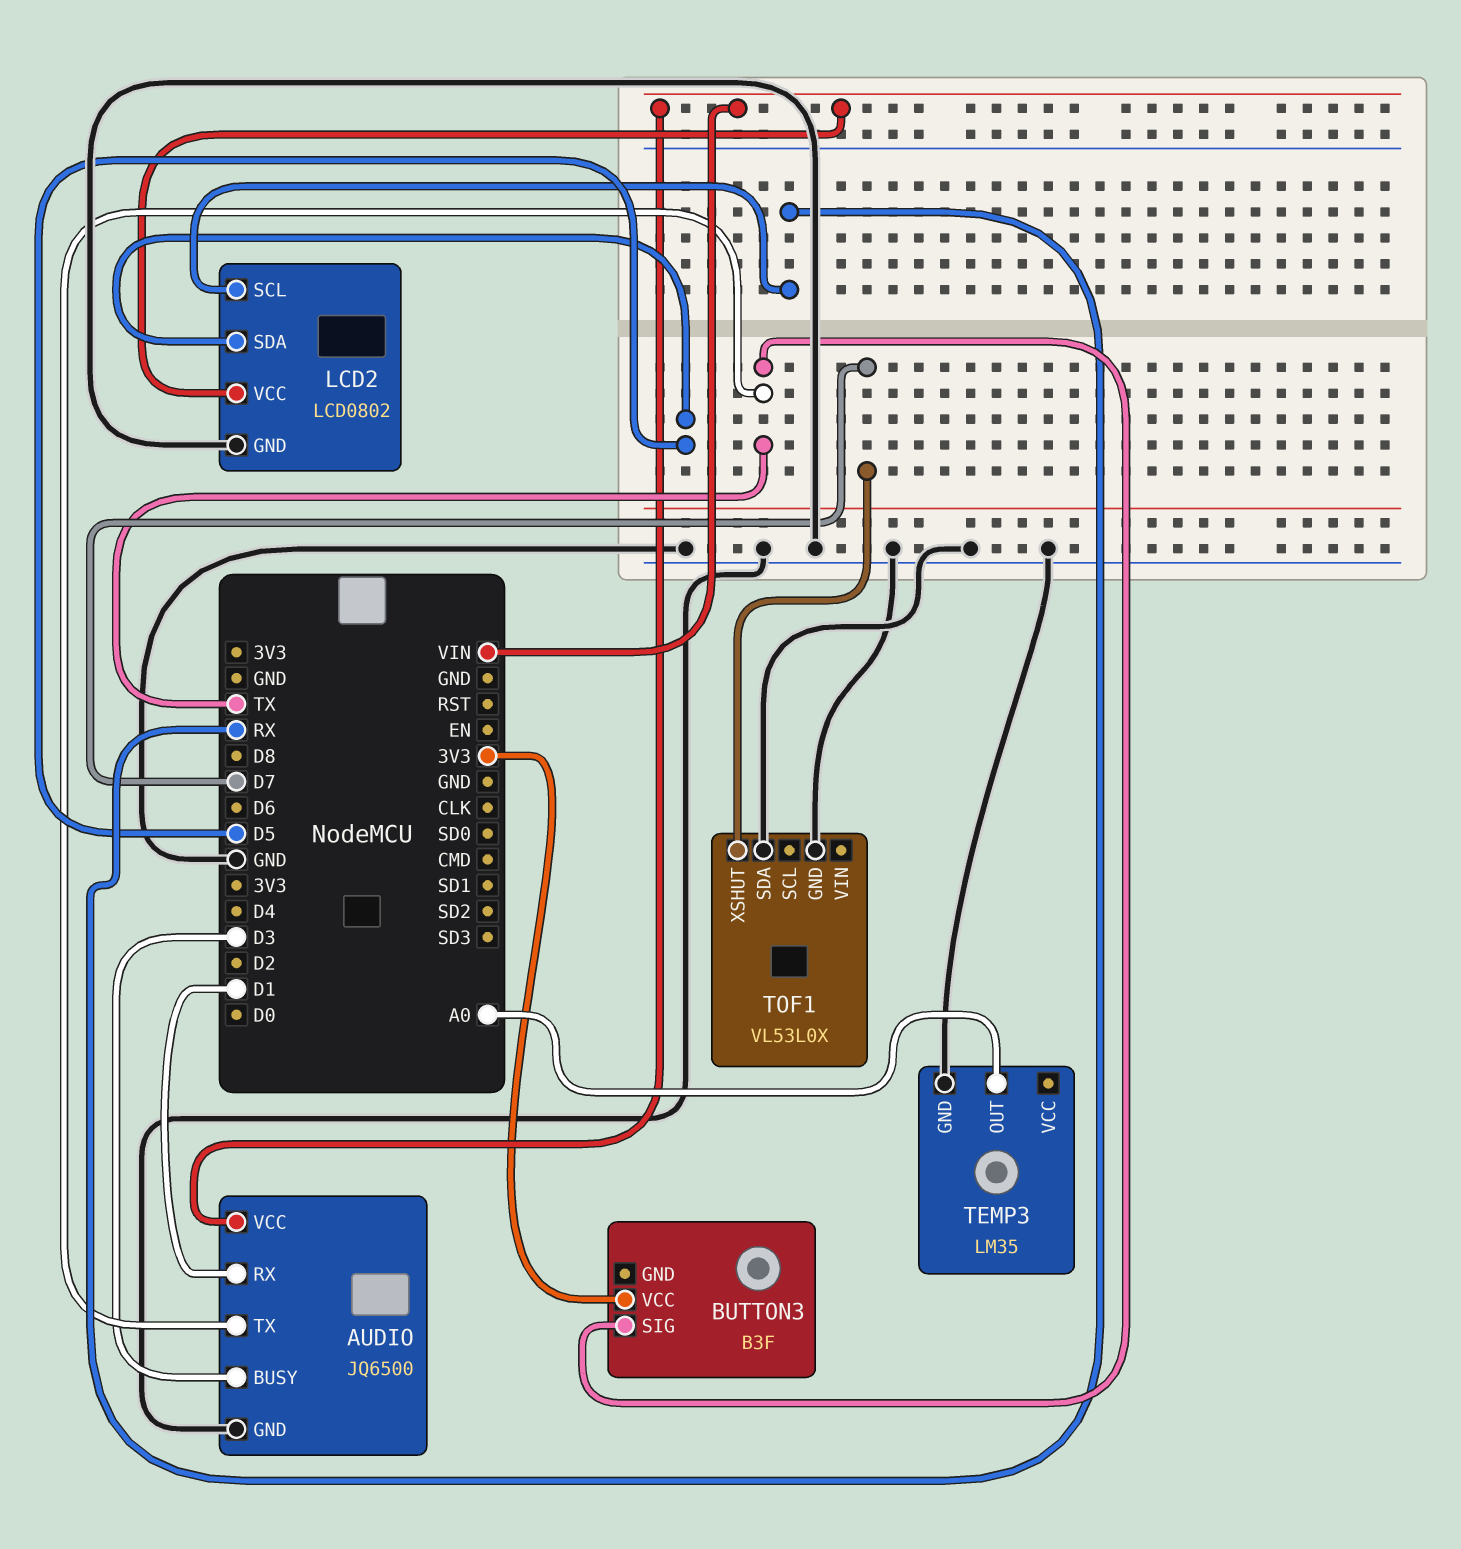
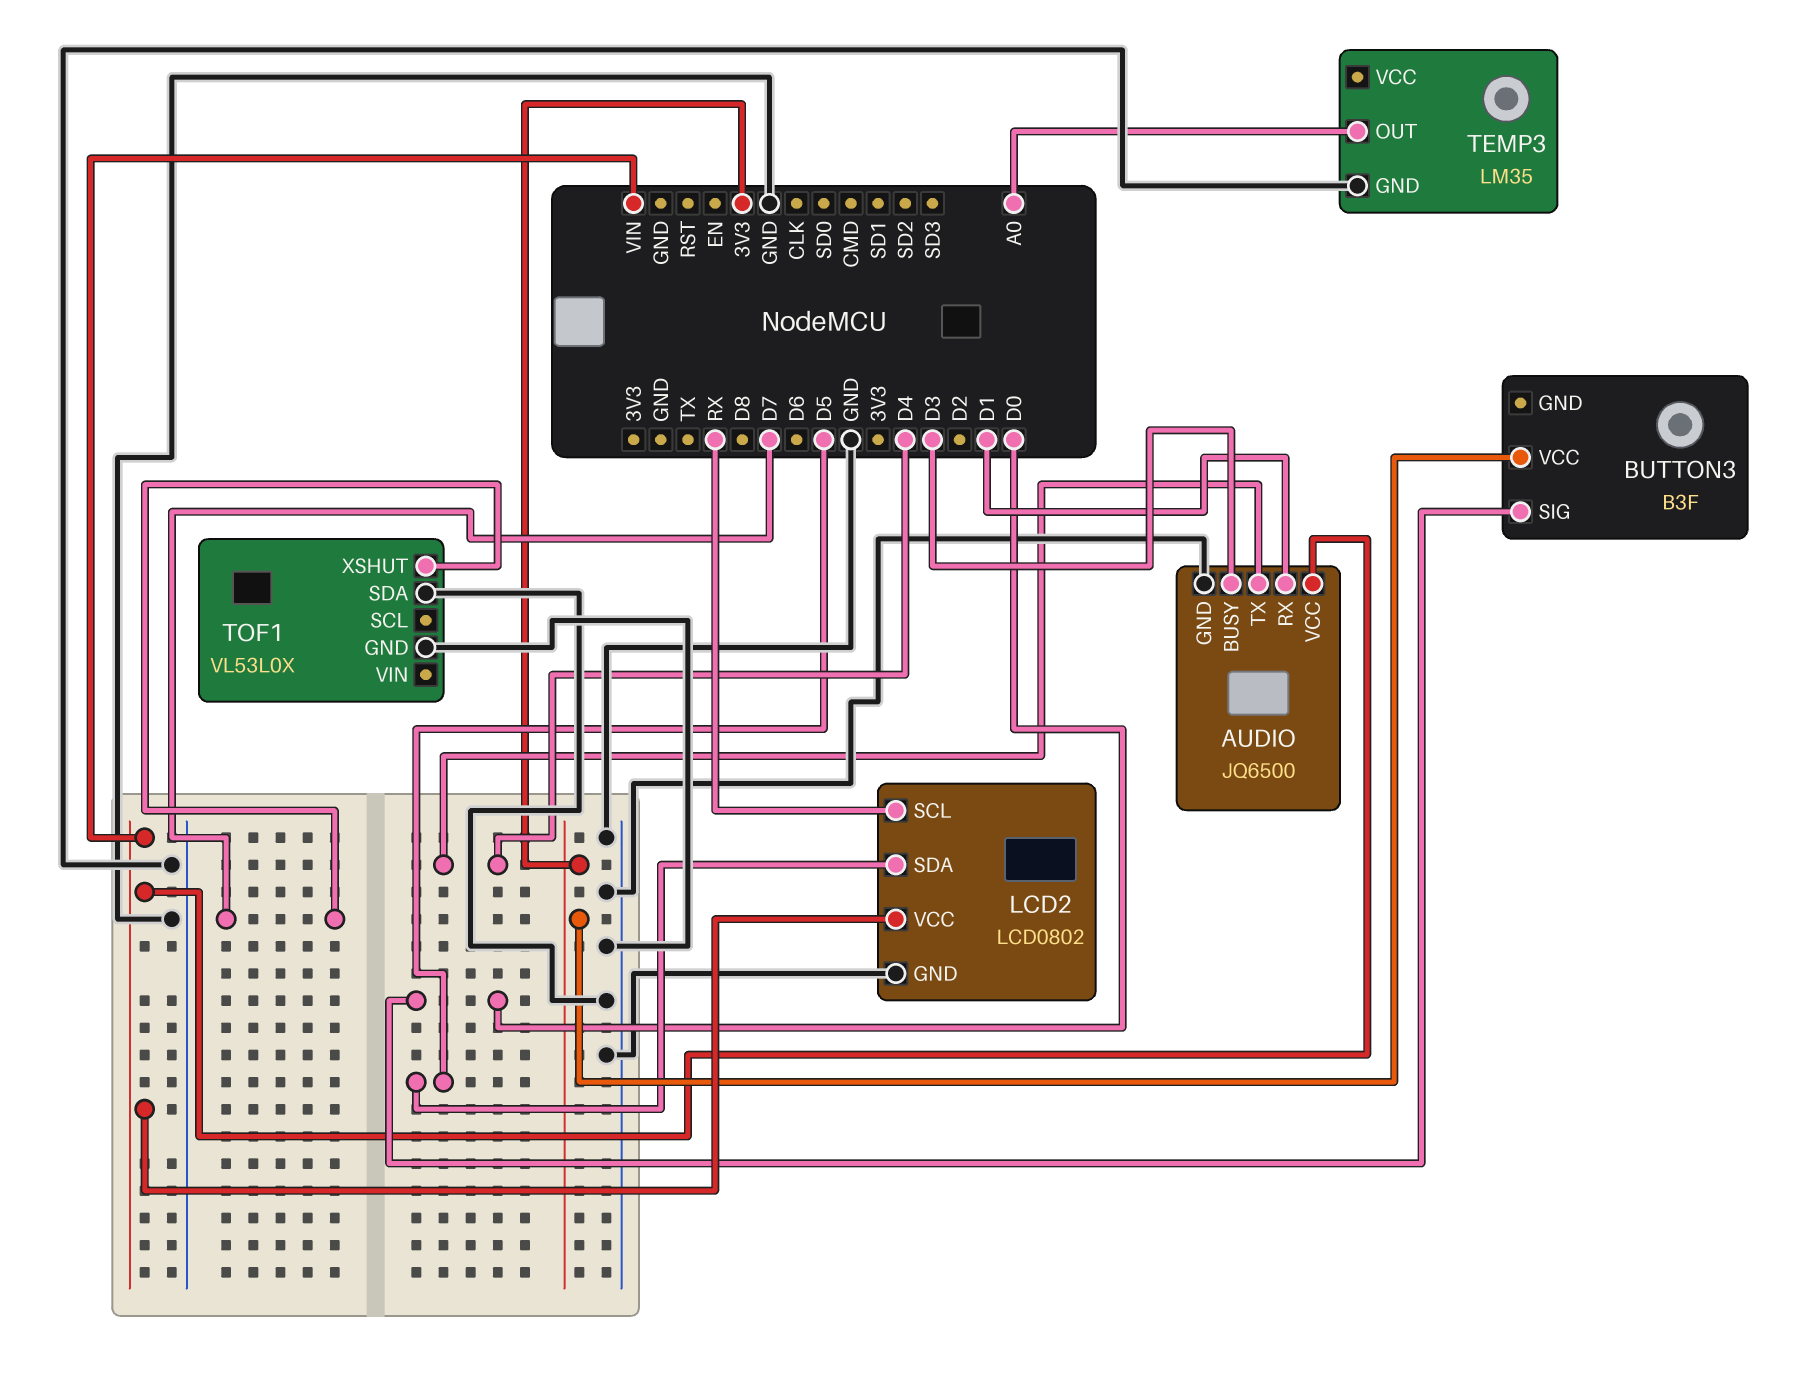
AUDIO pin TX: TX -> D4
BUTTON3 pin SIG: TX -> D0

